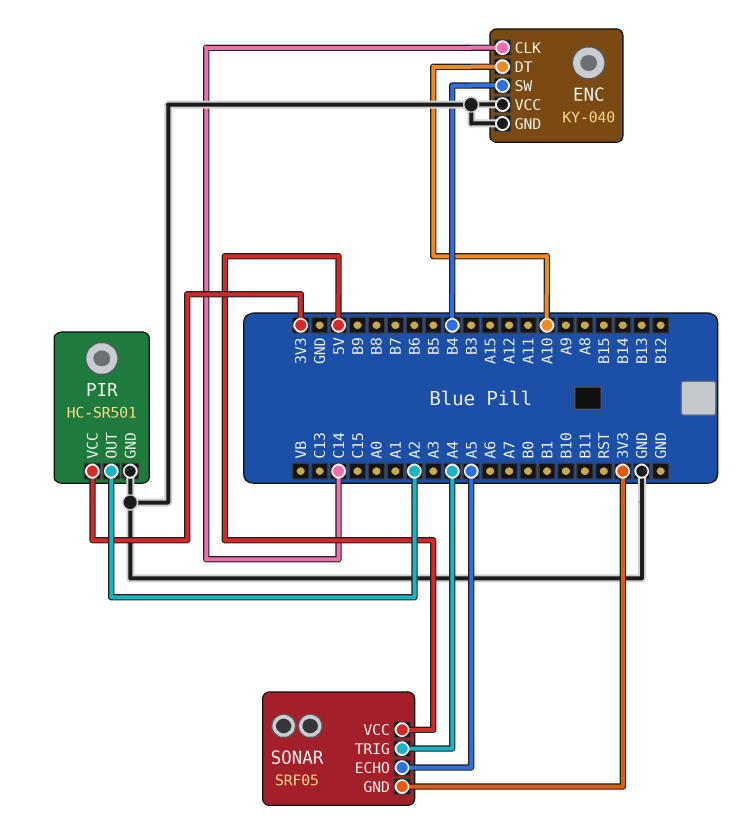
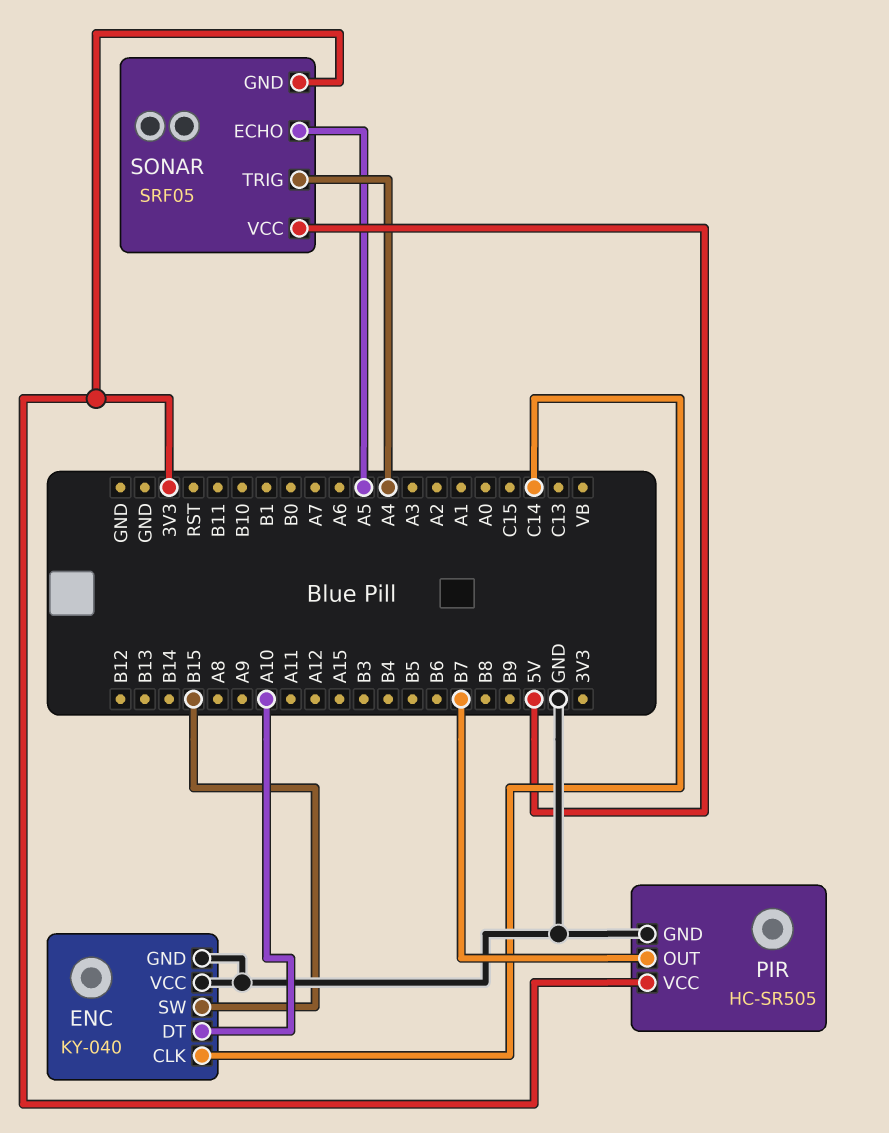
ENC pin SW: B4 -> B15
PIR: HC-SR501 -> HC-SR505
PIR pin OUT: A2 -> B7

